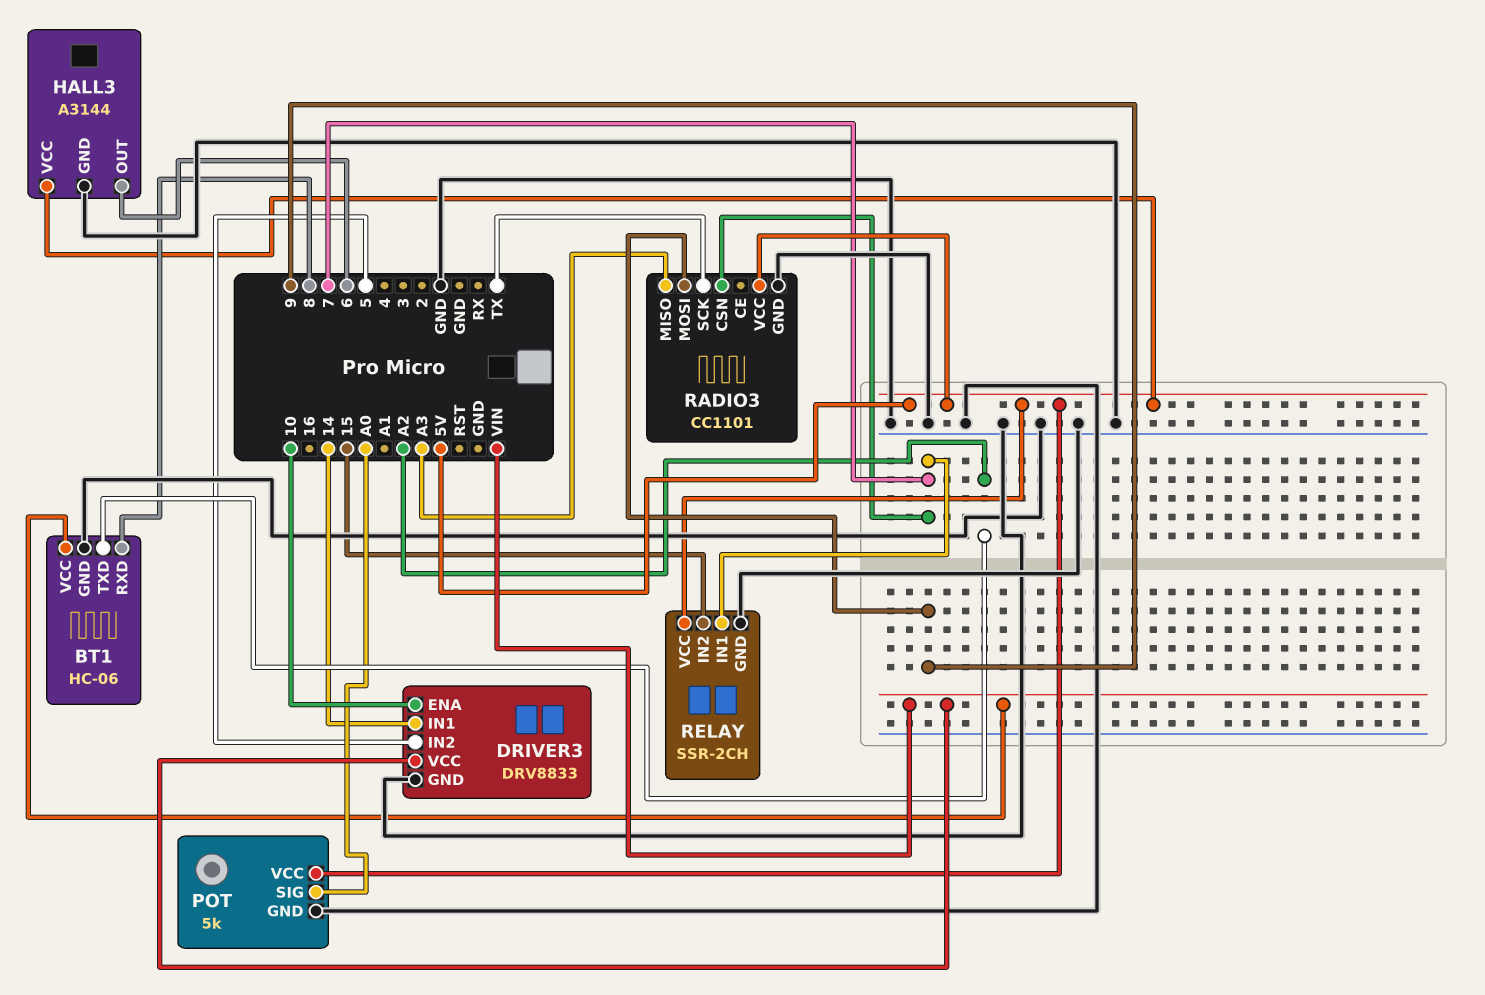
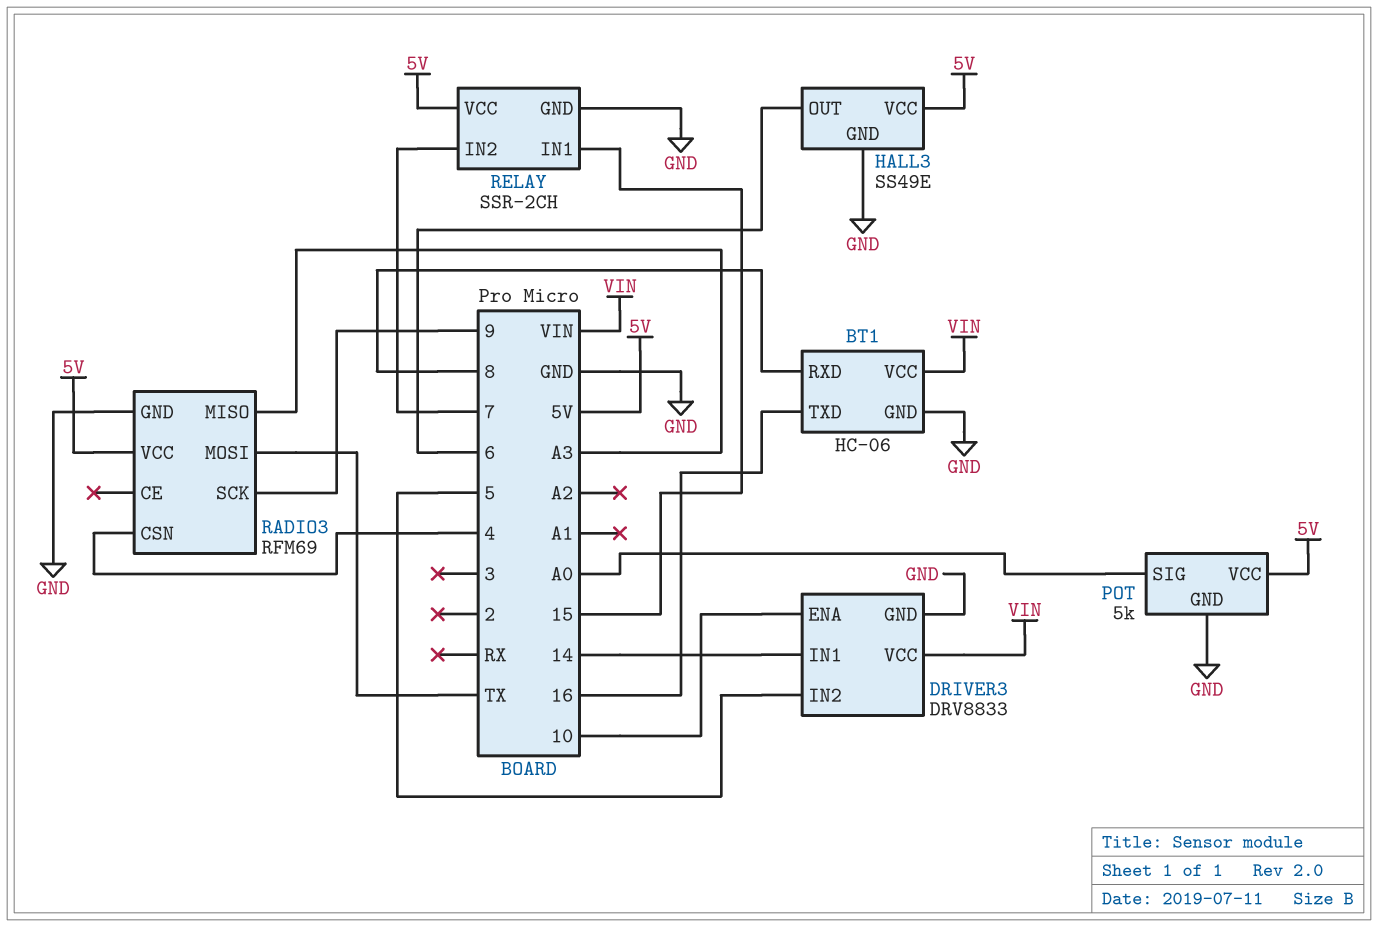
BT1 pin TXD: A2 -> 16
HALL3: A3144 -> SS49E
RADIO3: CC1101 -> RFM69
RADIO3 pin CSN: 7 -> 4
RADIO3 pin MOSI: 9 -> TX
RADIO3 pin SCK: TX -> 9
RELAY pin IN1: 7 -> 15
RELAY pin IN2: 15 -> 7

